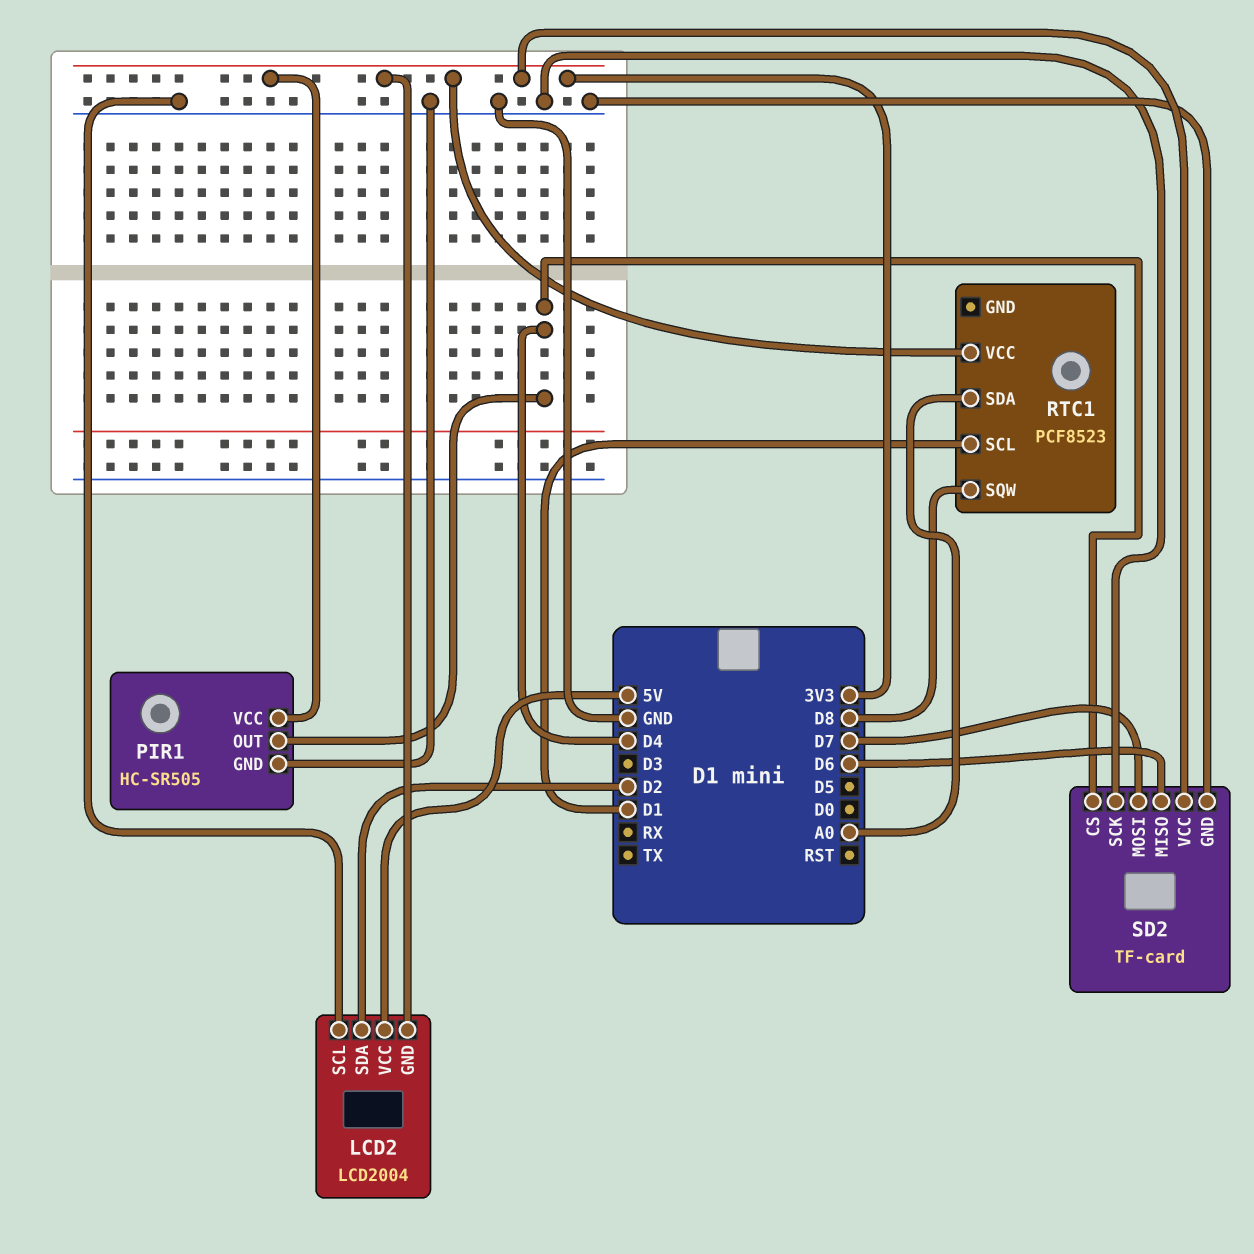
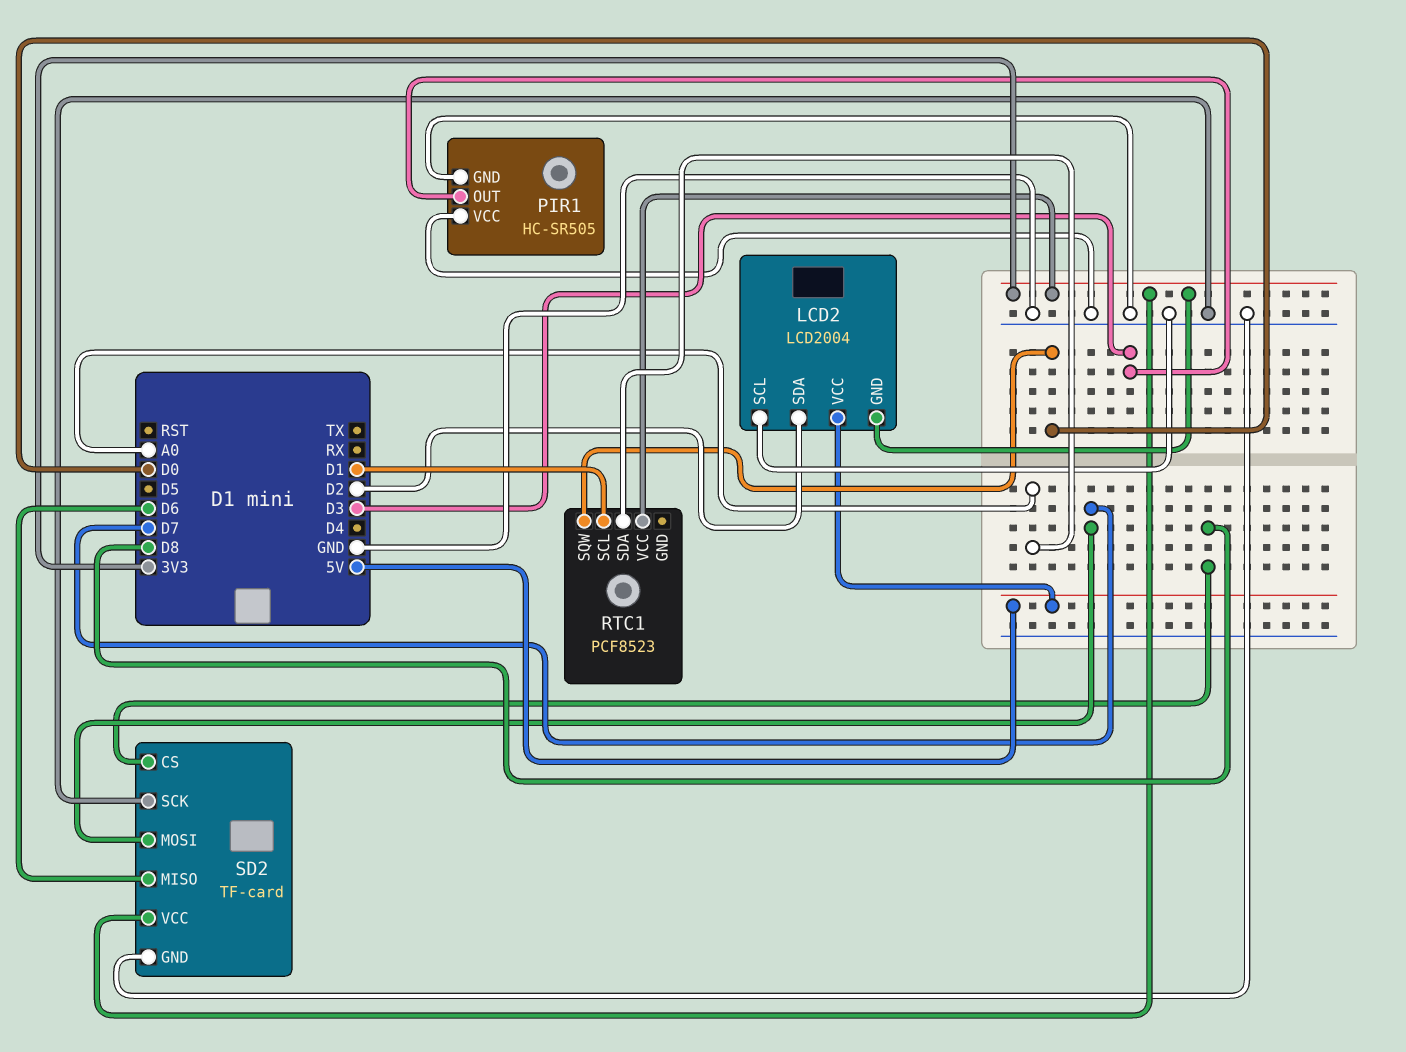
PIR1 pin OUT: D4 -> D3
PIR1 pin VCC: 3V3 -> GND
RTC1 pin SQW: D8 -> D0
SD2 pin CS: D4 -> D8

